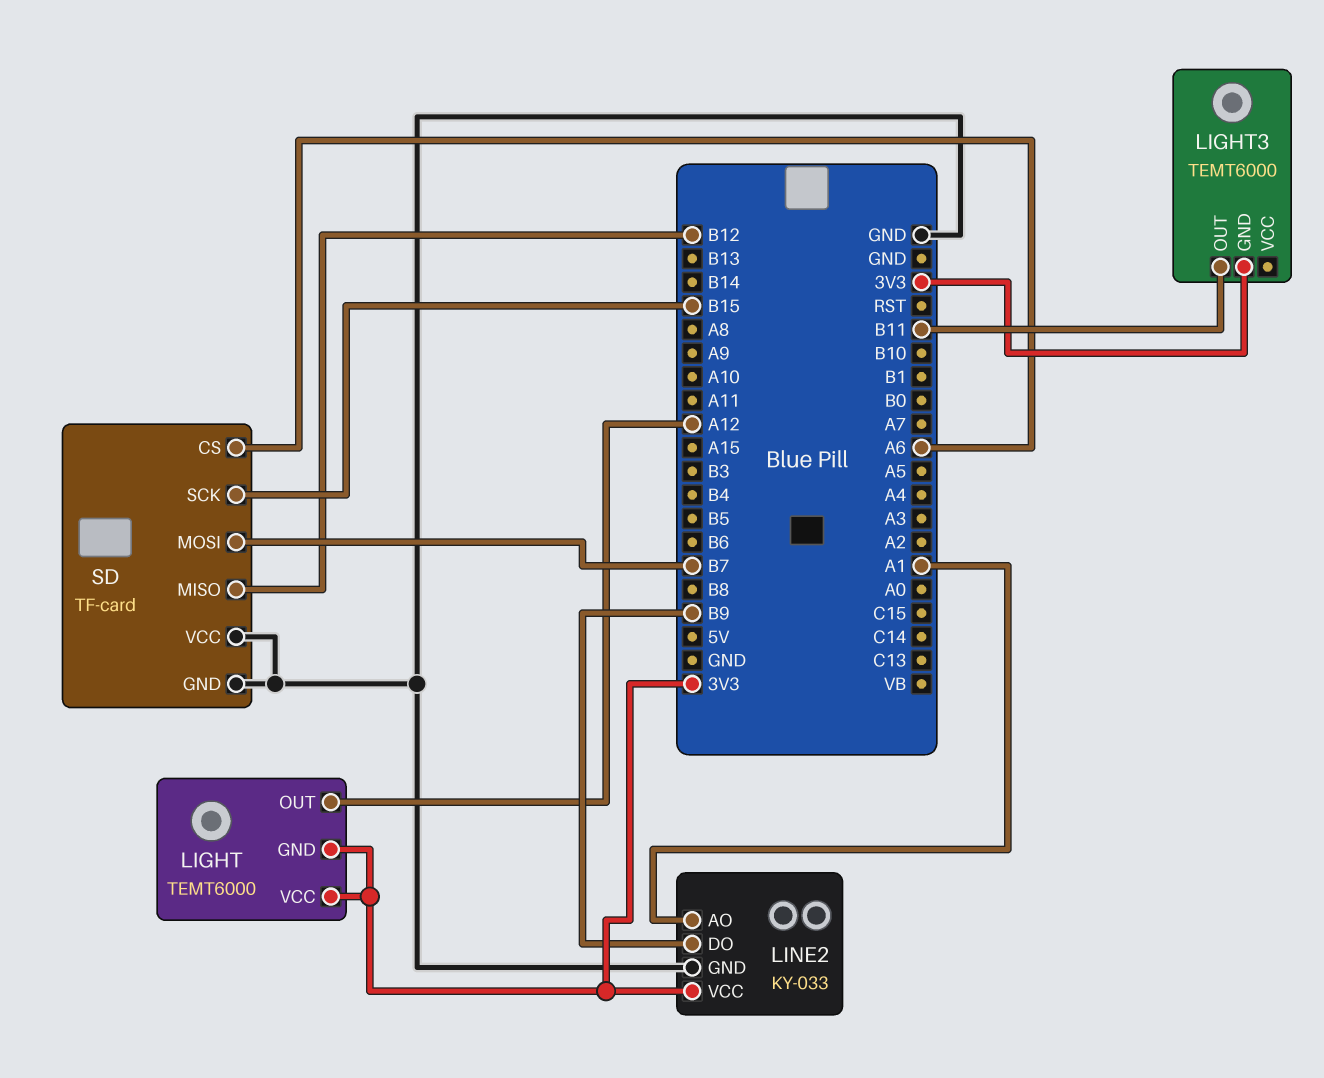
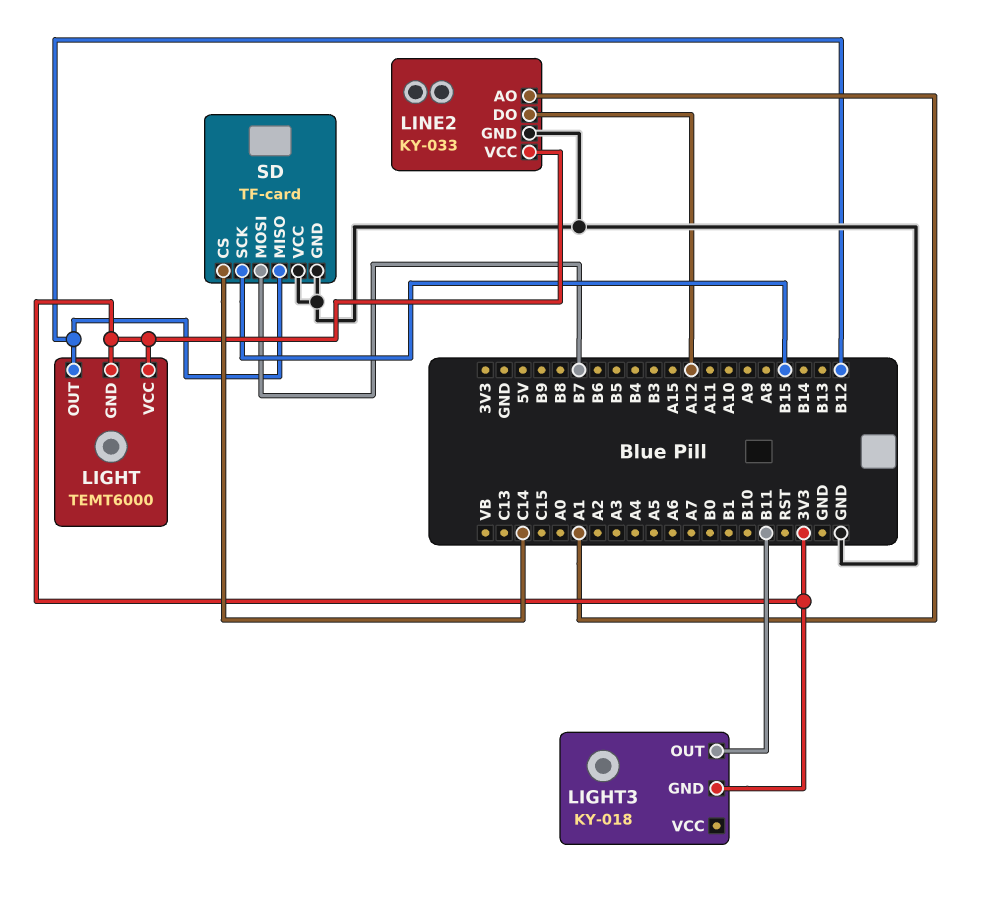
LIGHT pin OUT: A12 -> B12
LIGHT3: TEMT6000 -> KY-018
LINE2 pin DO: B9 -> A12
SD pin CS: A6 -> C14

